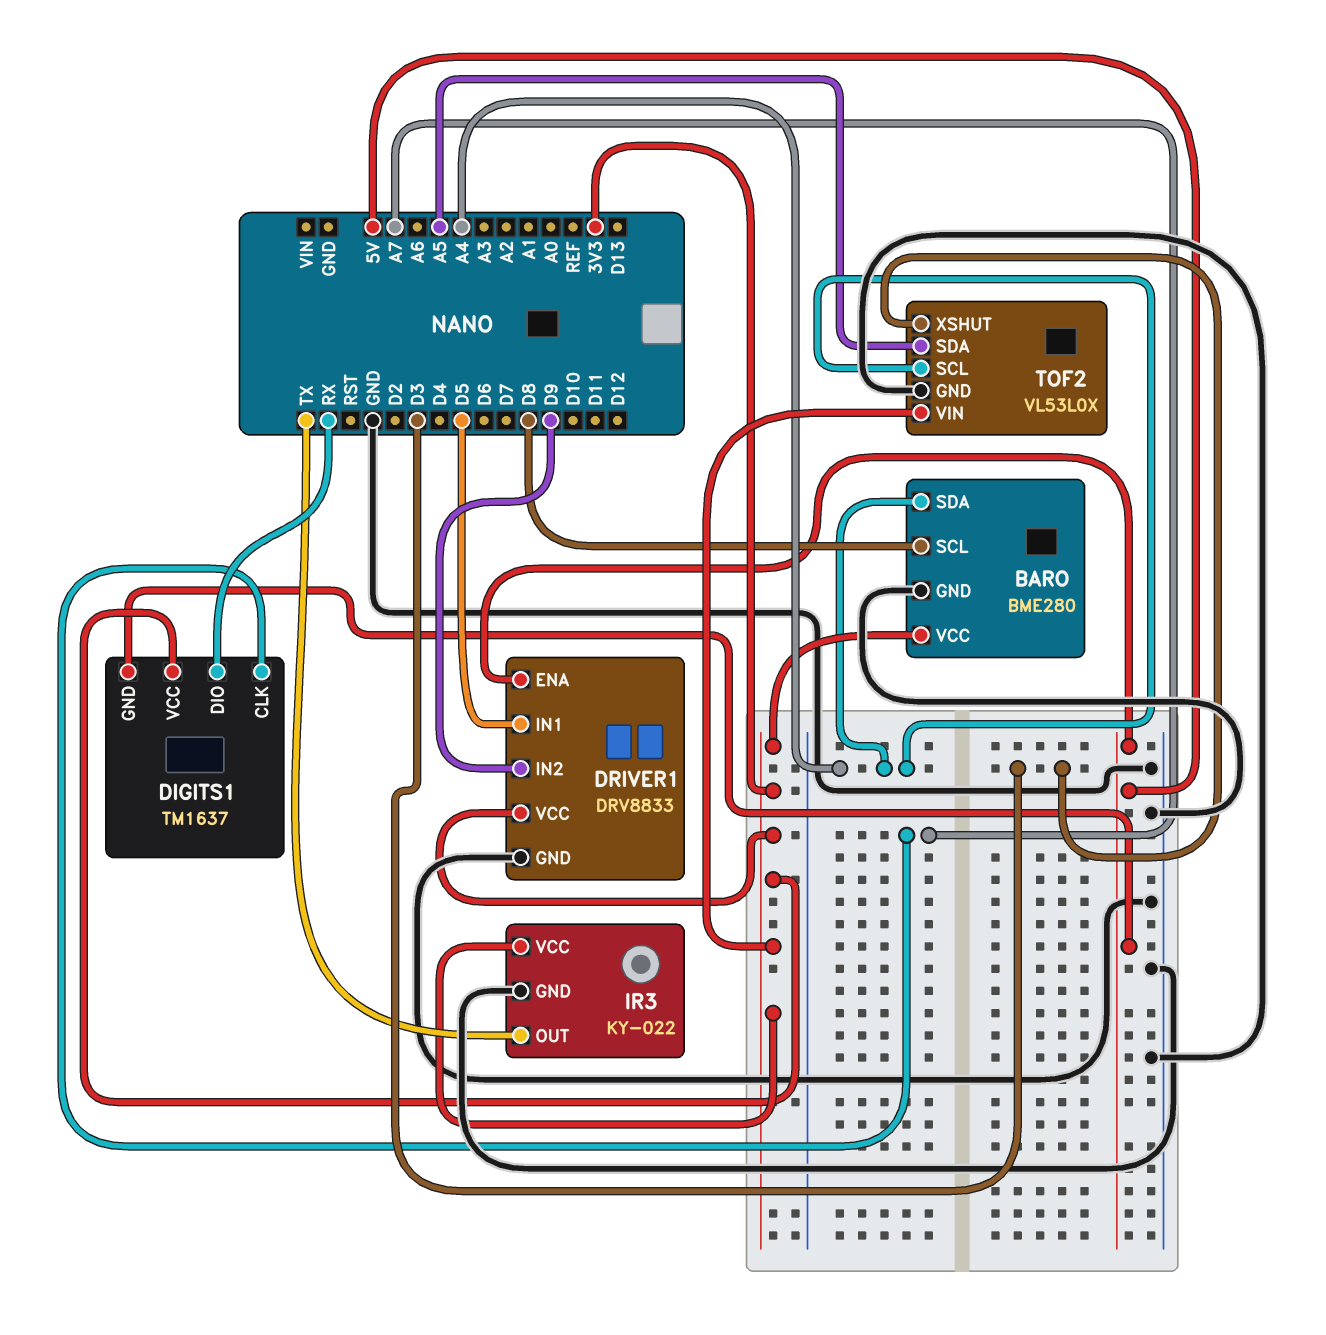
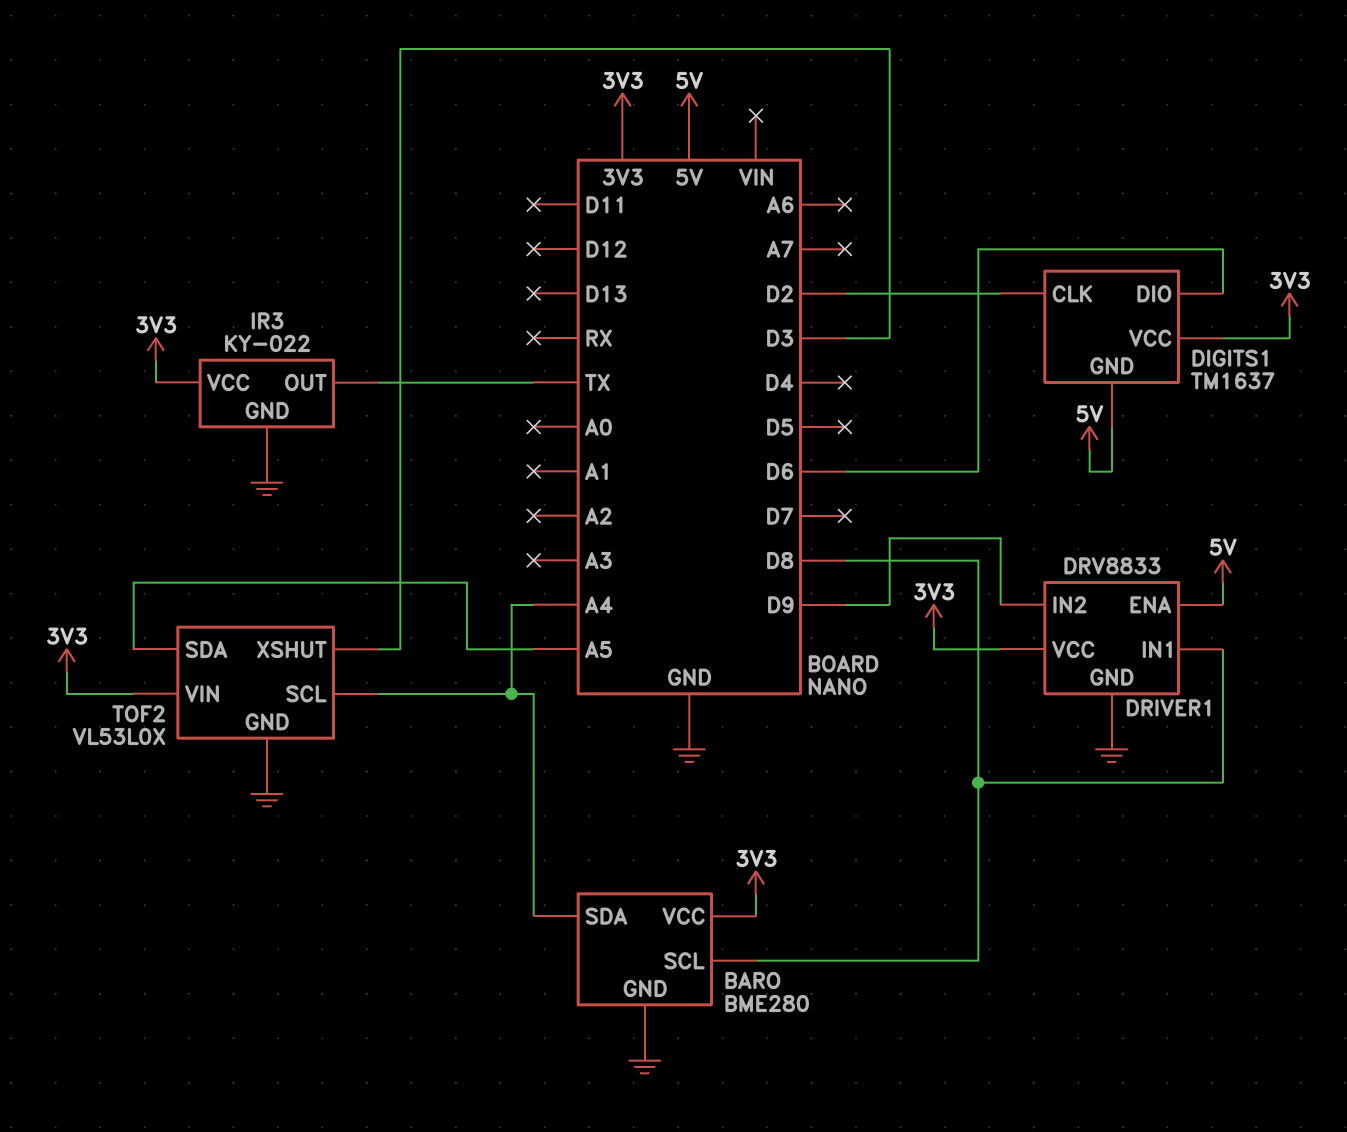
DIGITS1 pin CLK: A7 -> D2
DIGITS1 pin DIO: RX -> D6
DRIVER1 pin IN1: D5 -> D8

